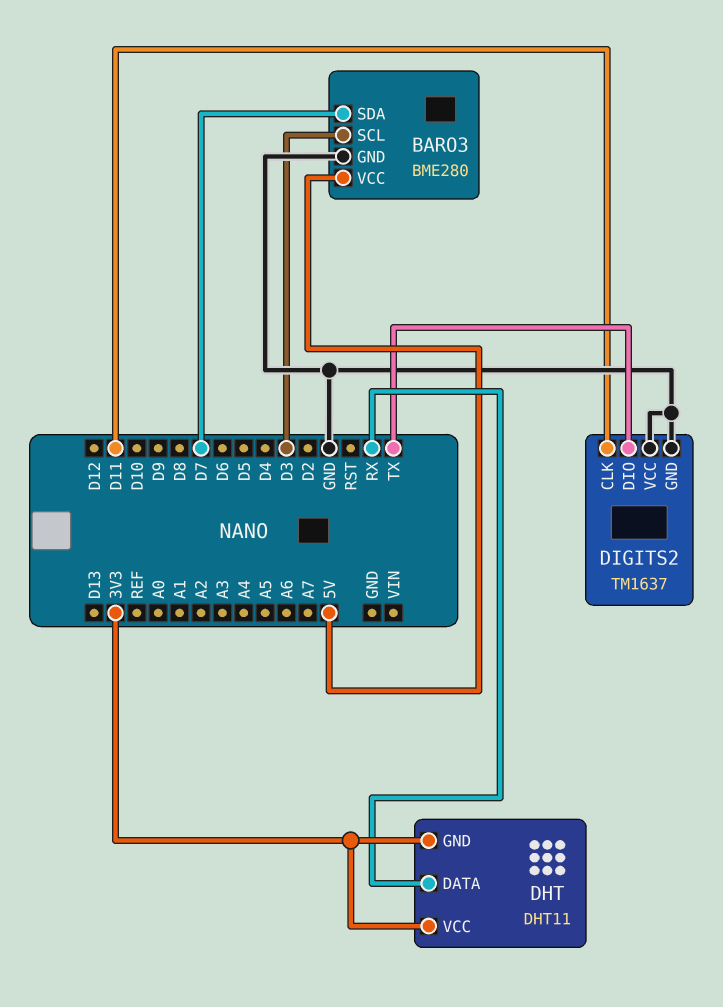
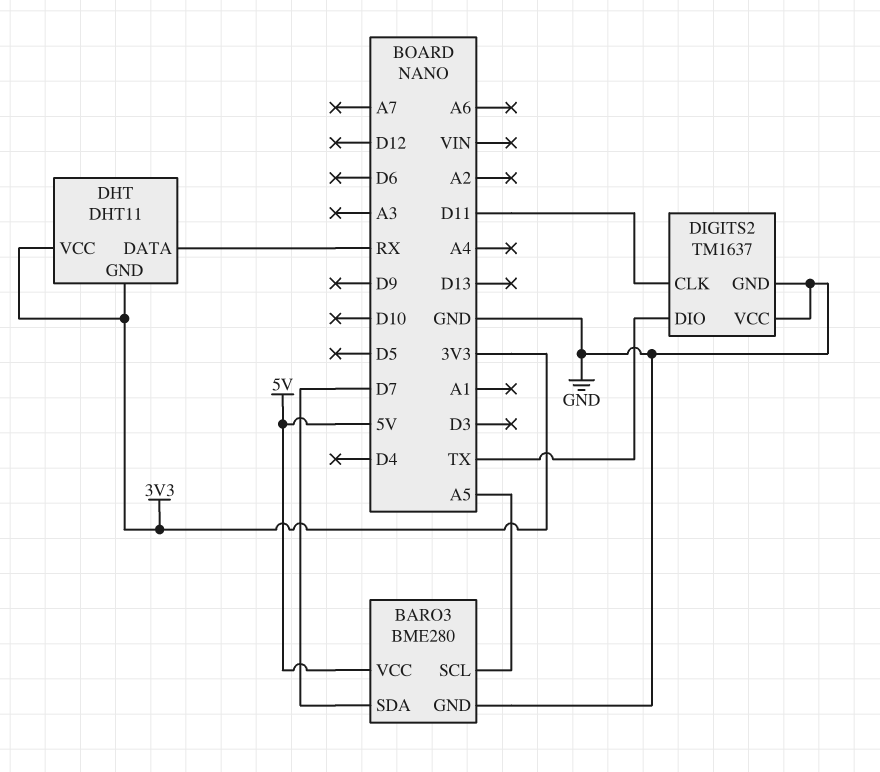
BARO3 pin SCL: D3 -> A5

